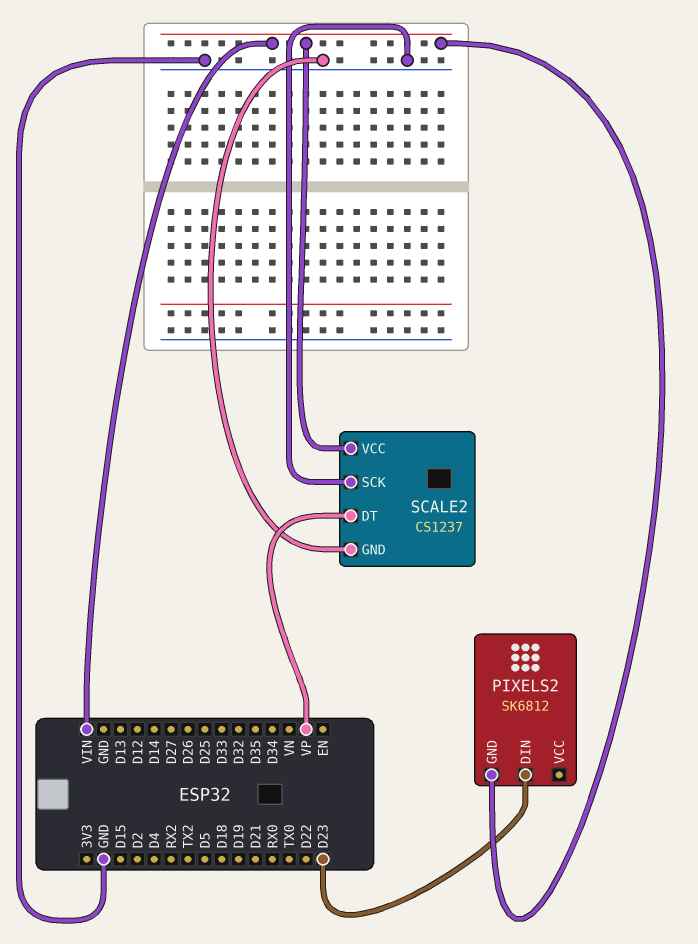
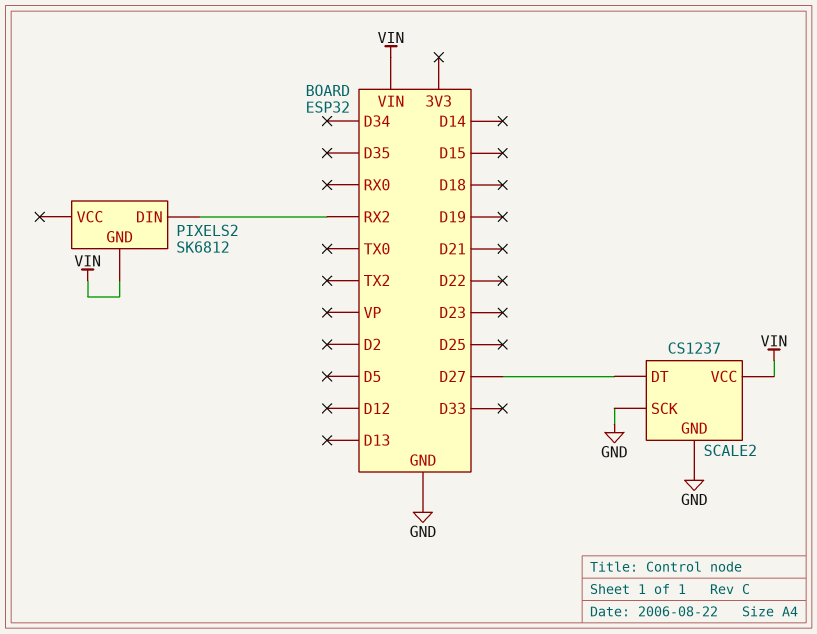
PIXELS2 pin DIN: D23 -> RX2
SCALE2 pin DT: VP -> D27

